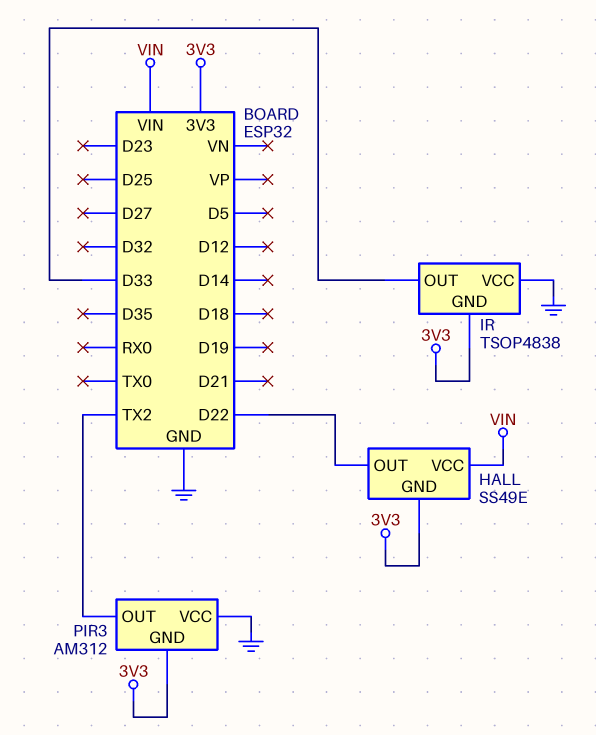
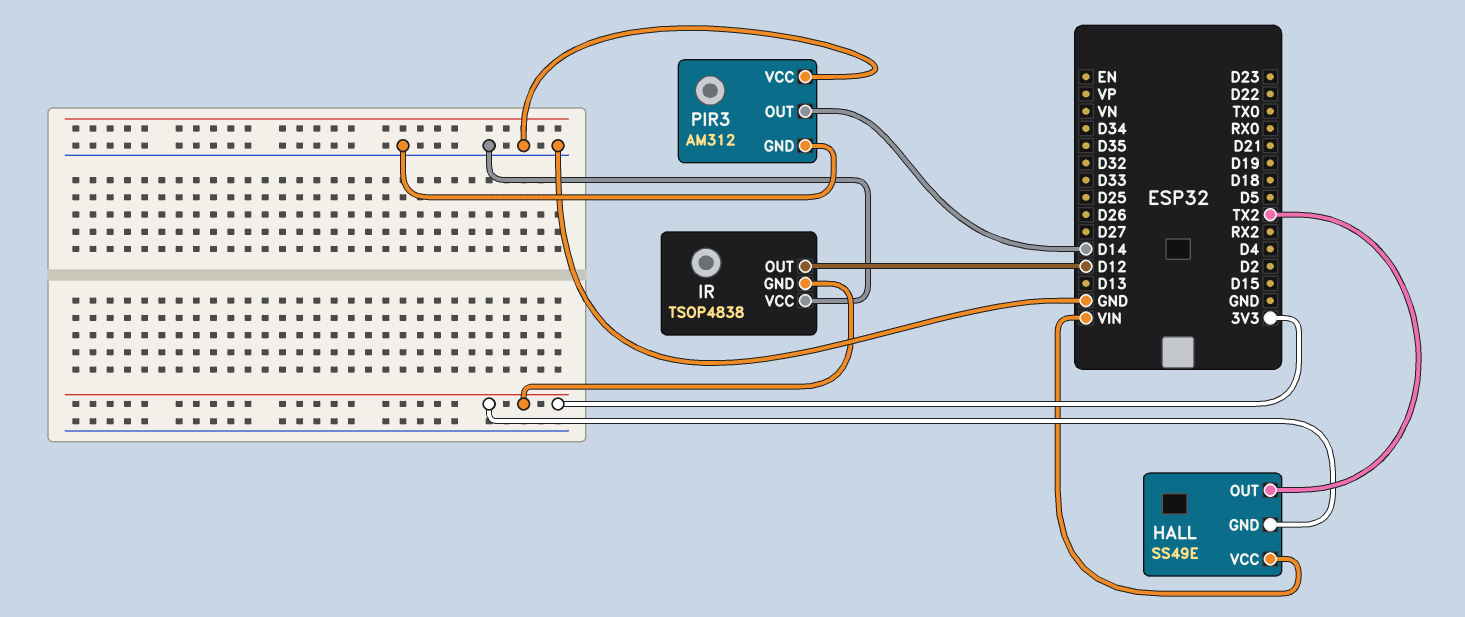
HALL pin OUT: D22 -> TX2
IR pin OUT: D33 -> D12
PIR3 pin GND: 3V3 -> GND
PIR3 pin OUT: TX2 -> D14

